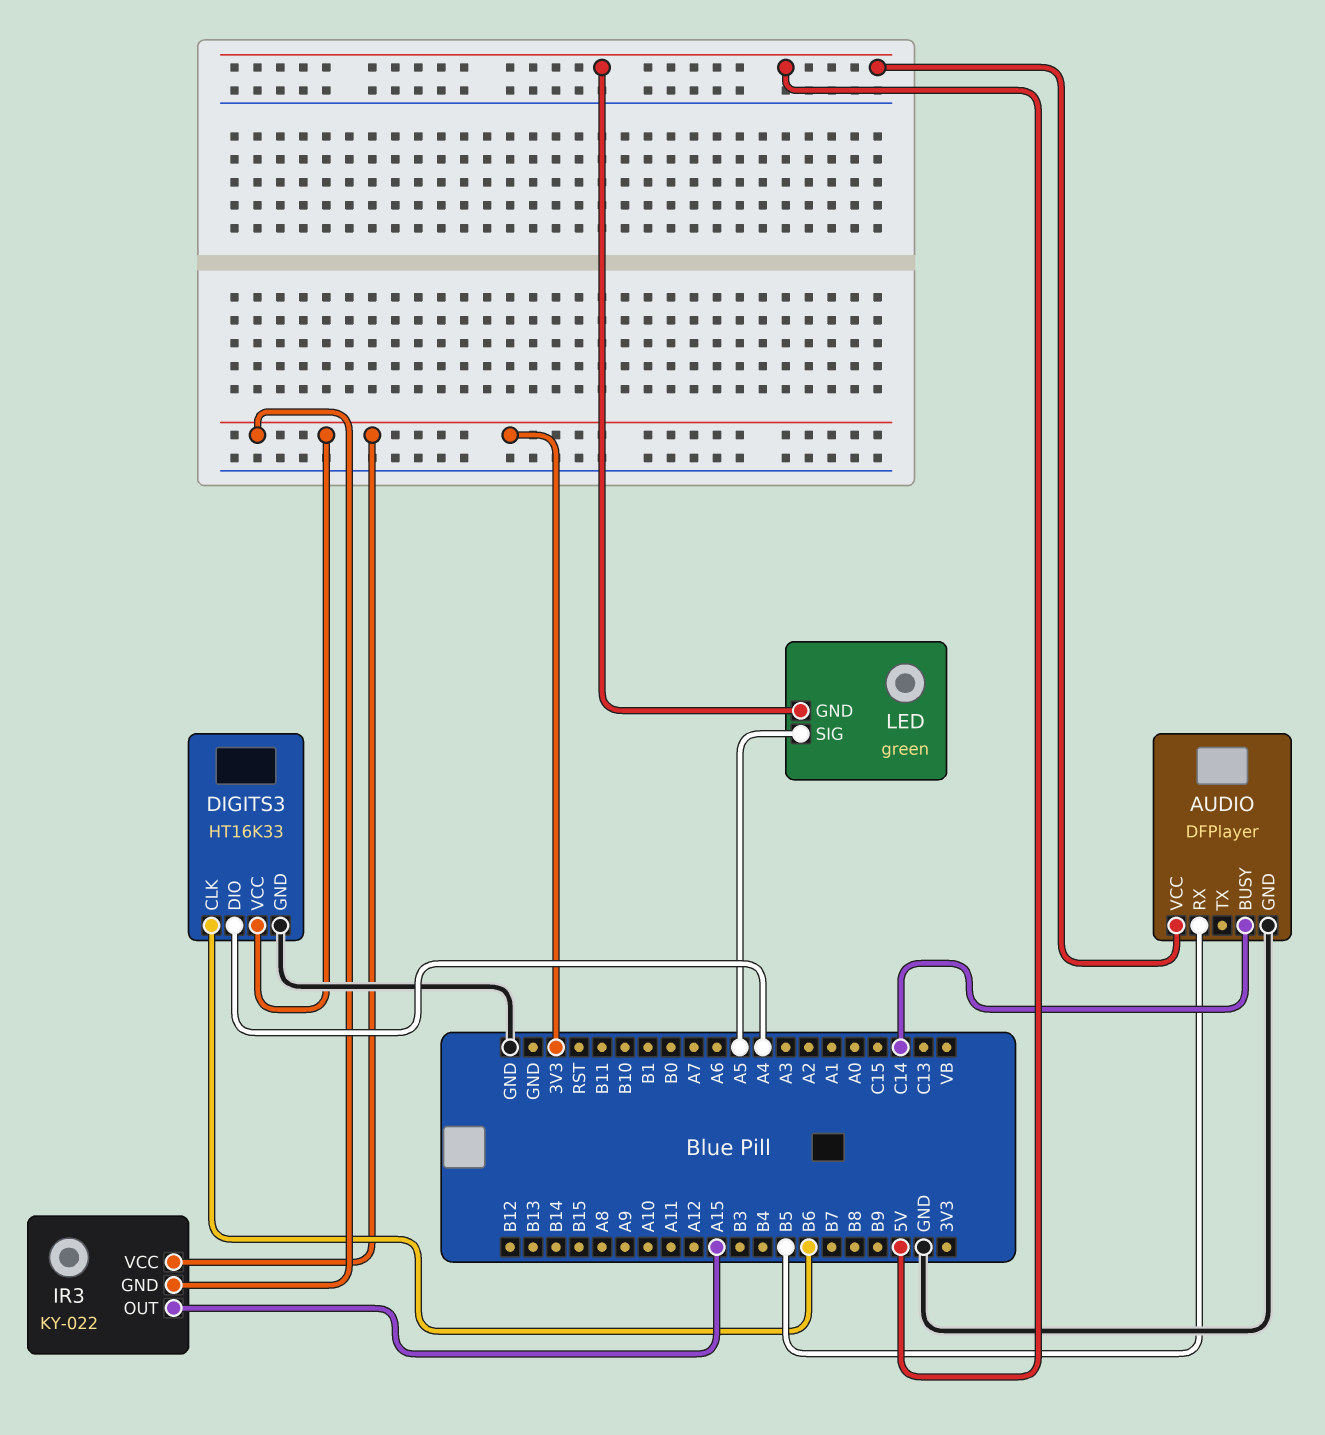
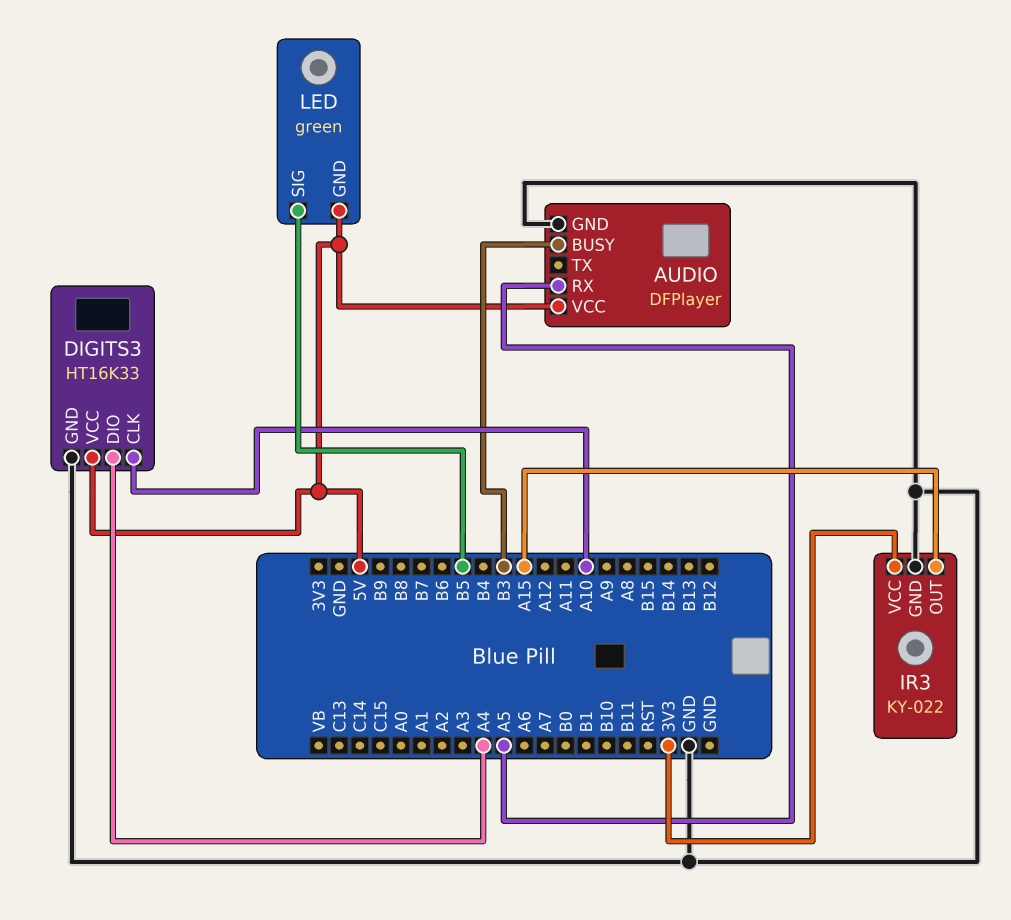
AUDIO pin BUSY: C14 -> B3
AUDIO pin RX: B5 -> A5
DIGITS3 pin CLK: B6 -> A10
DIGITS3 pin VCC: 3V3 -> 5V
IR3 pin GND: 3V3 -> GND
LED pin SIG: A5 -> B5

